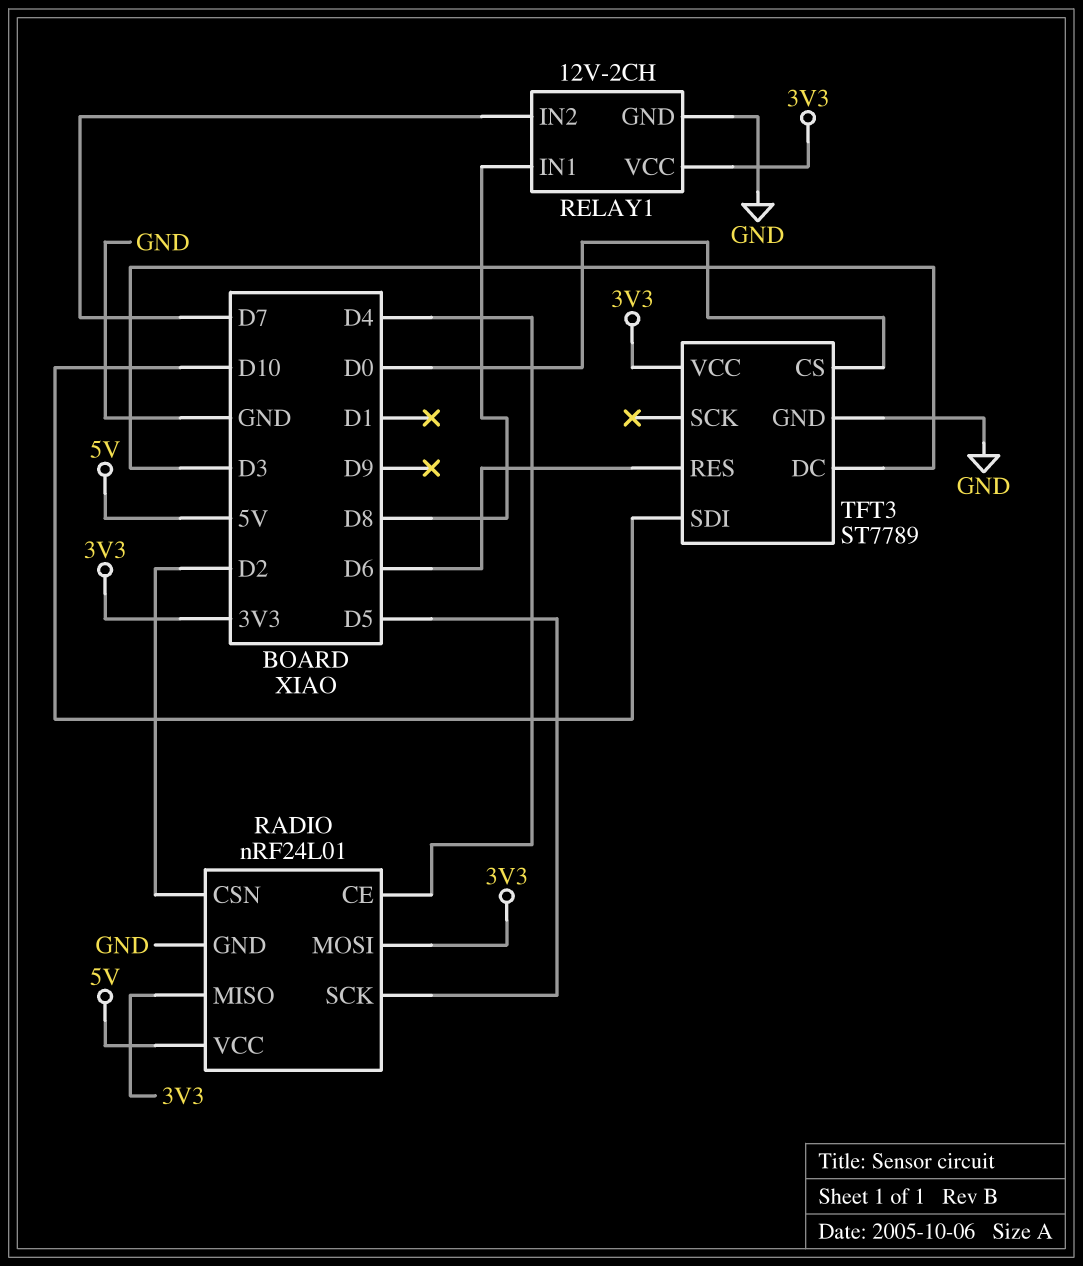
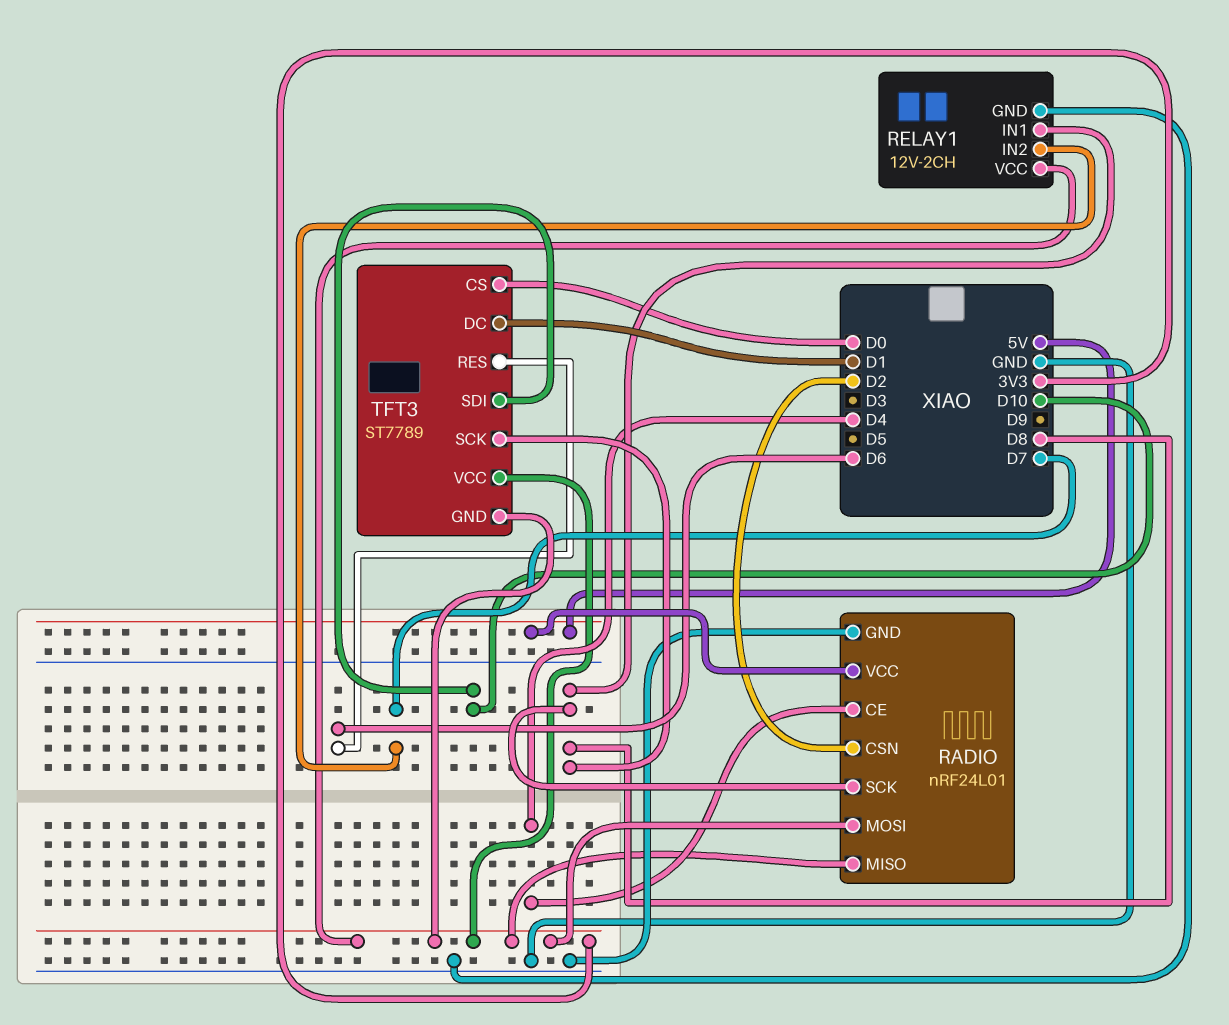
RADIO pin SCK: D5 -> D8
TFT3 pin DC: D3 -> D1
TFT3 pin GND: GND -> 3V3
TFT3 pin SCK: none -> D8

